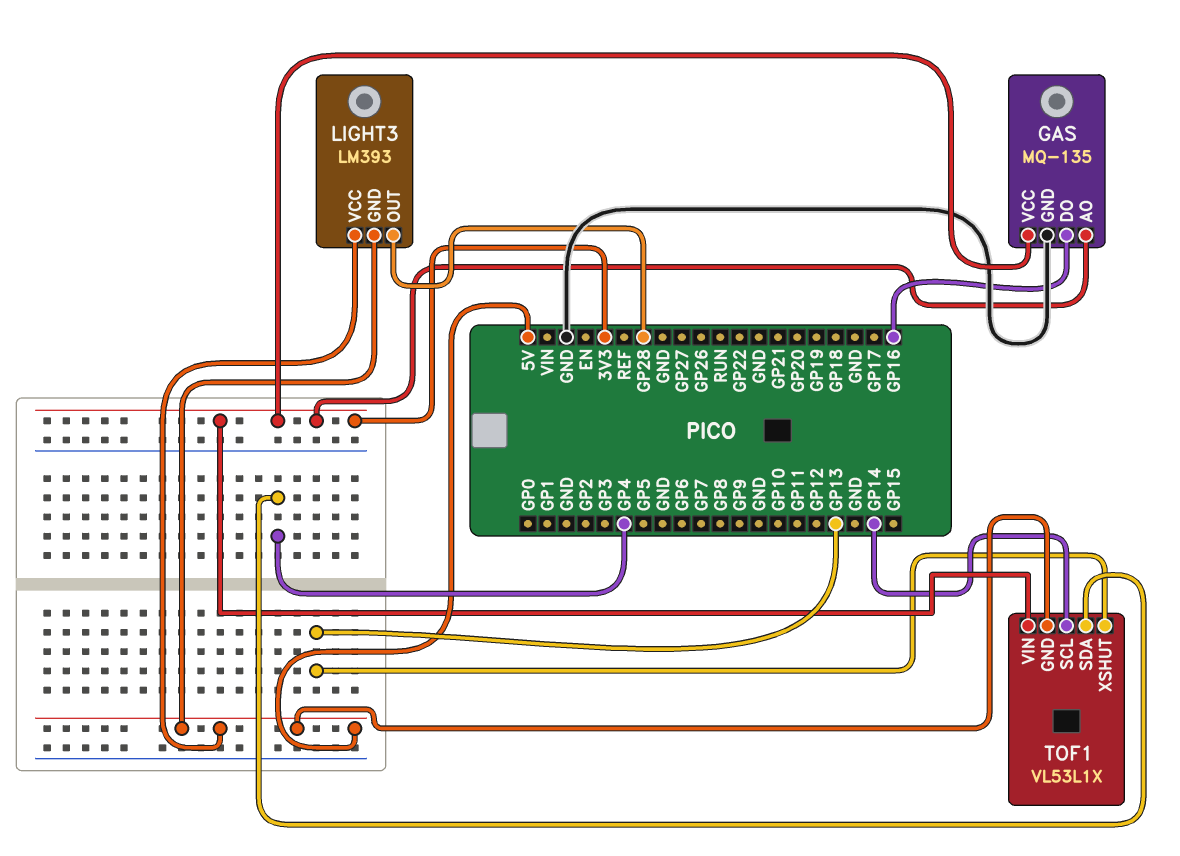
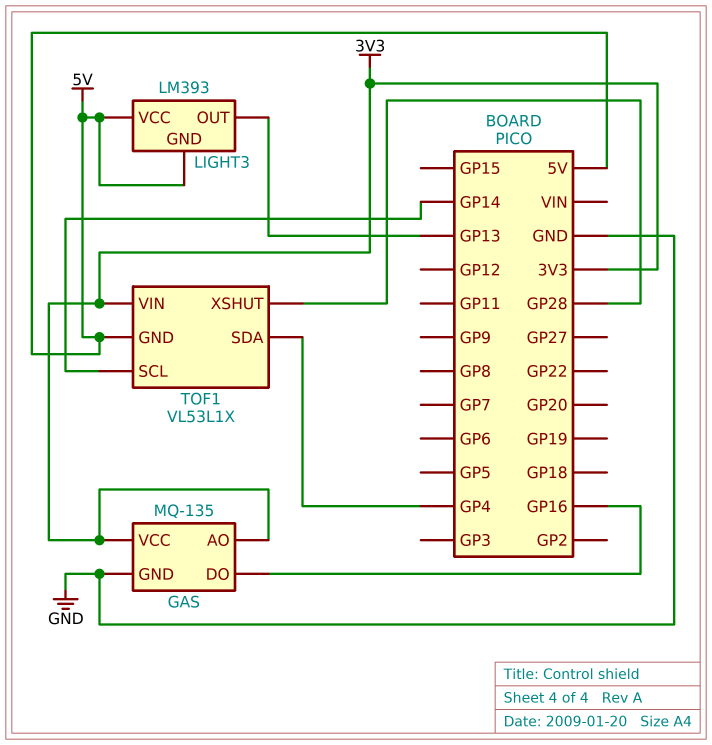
LIGHT3 pin OUT: GP28 -> GP13
TOF1 pin XSHUT: GP13 -> GP28

